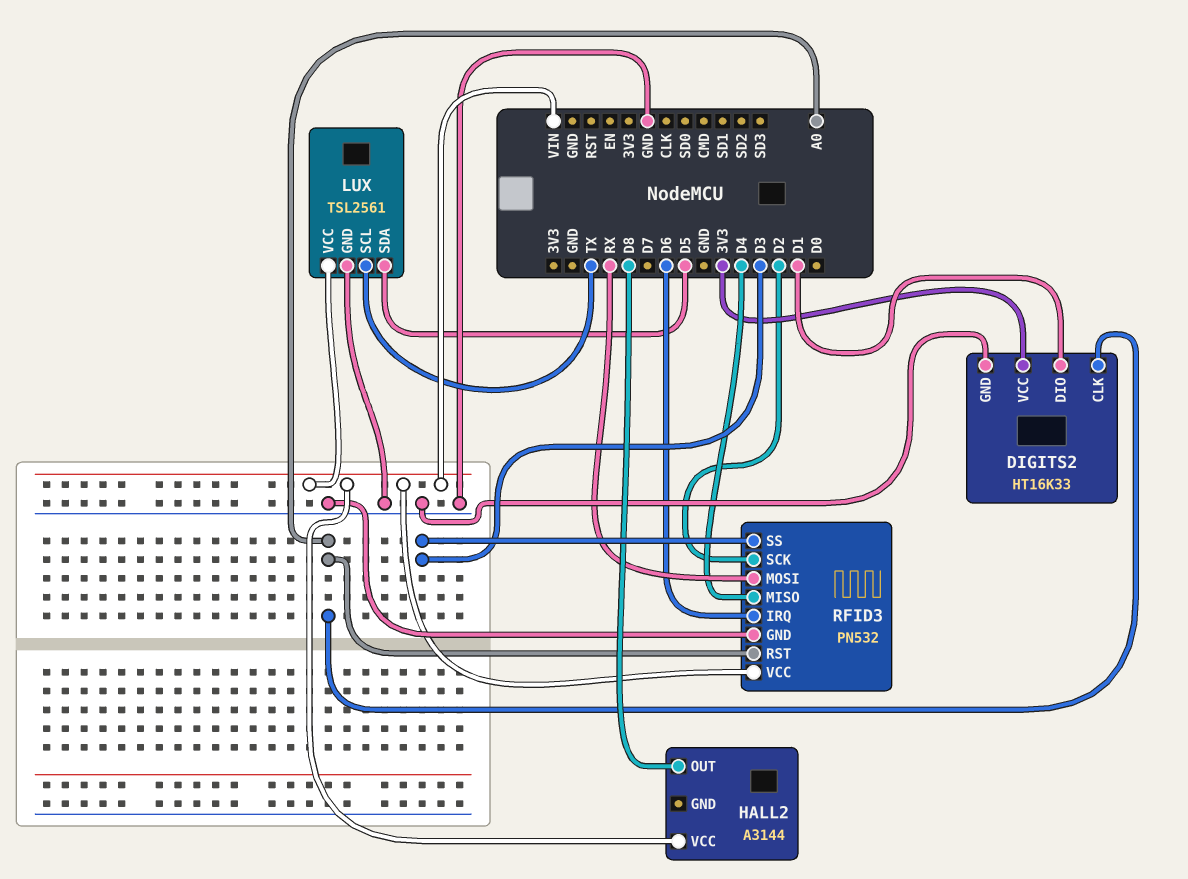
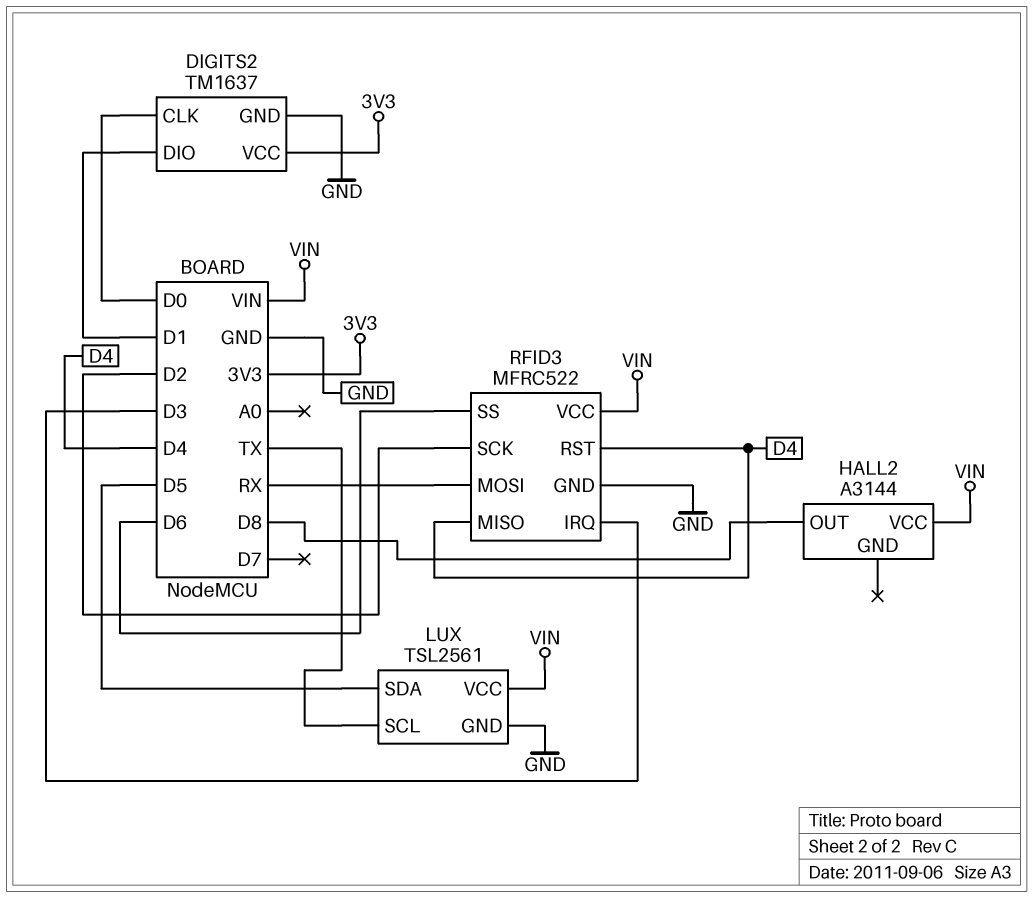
DIGITS2: HT16K33 -> TM1637
DIGITS2 pin CLK: A0 -> D0
RFID3: PN532 -> MFRC522
RFID3 pin IRQ: D6 -> D3
RFID3 pin RST: A0 -> D4
RFID3 pin SS: D3 -> D6

